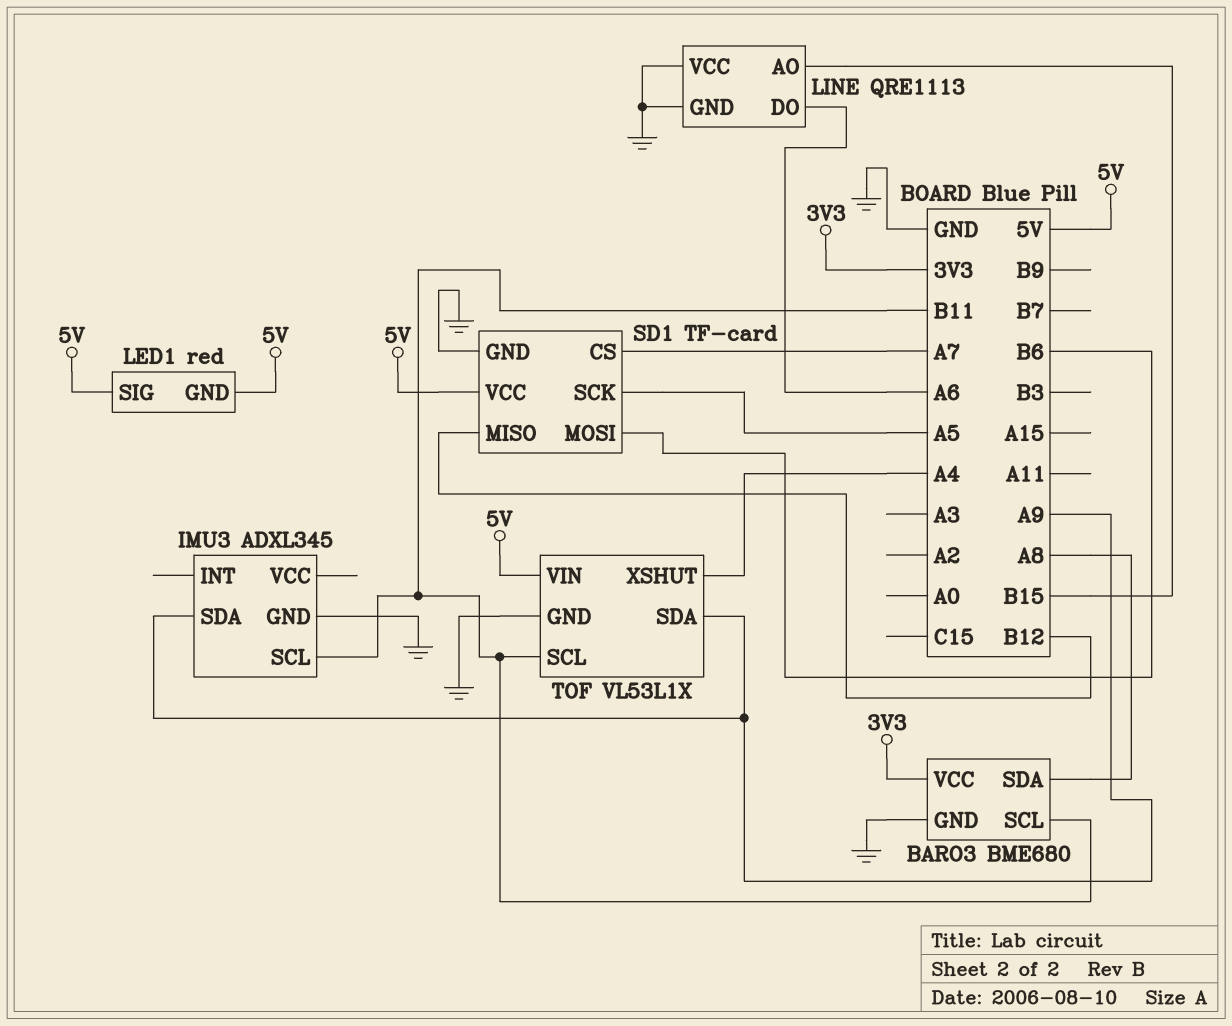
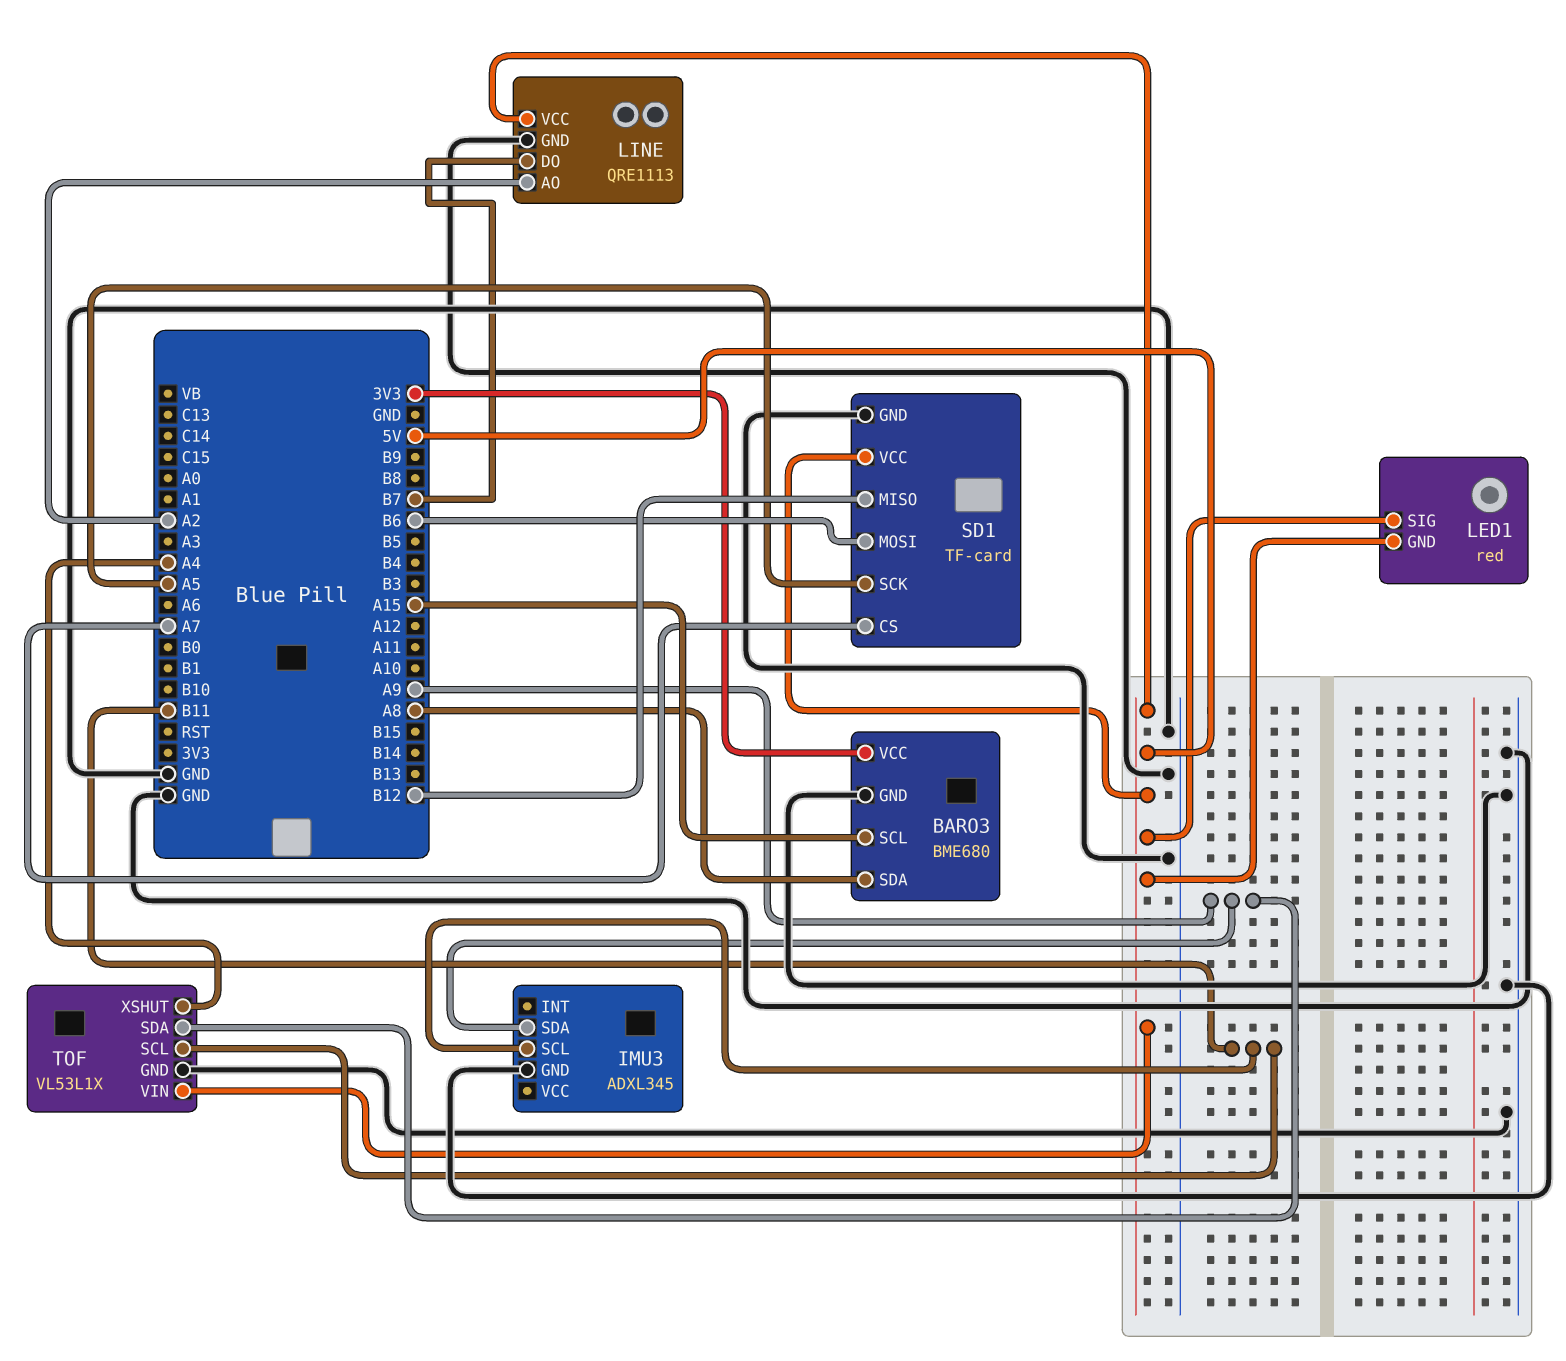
BARO3 pin SCL: B11 -> A15
LINE pin AO: B15 -> A2
LINE pin DO: A6 -> B7
LINE pin VCC: GND -> 5V

